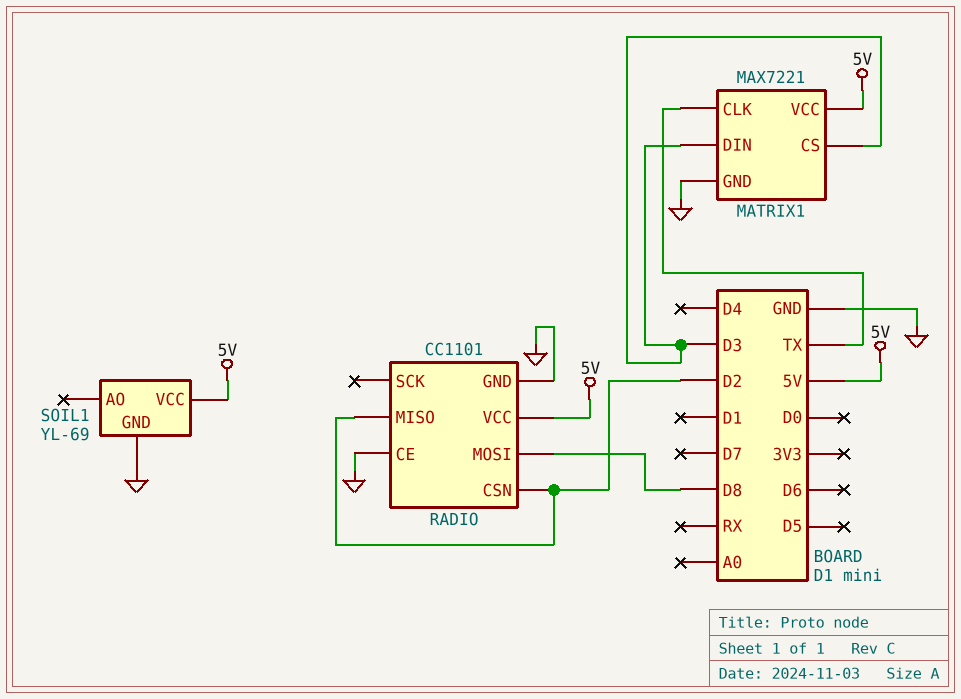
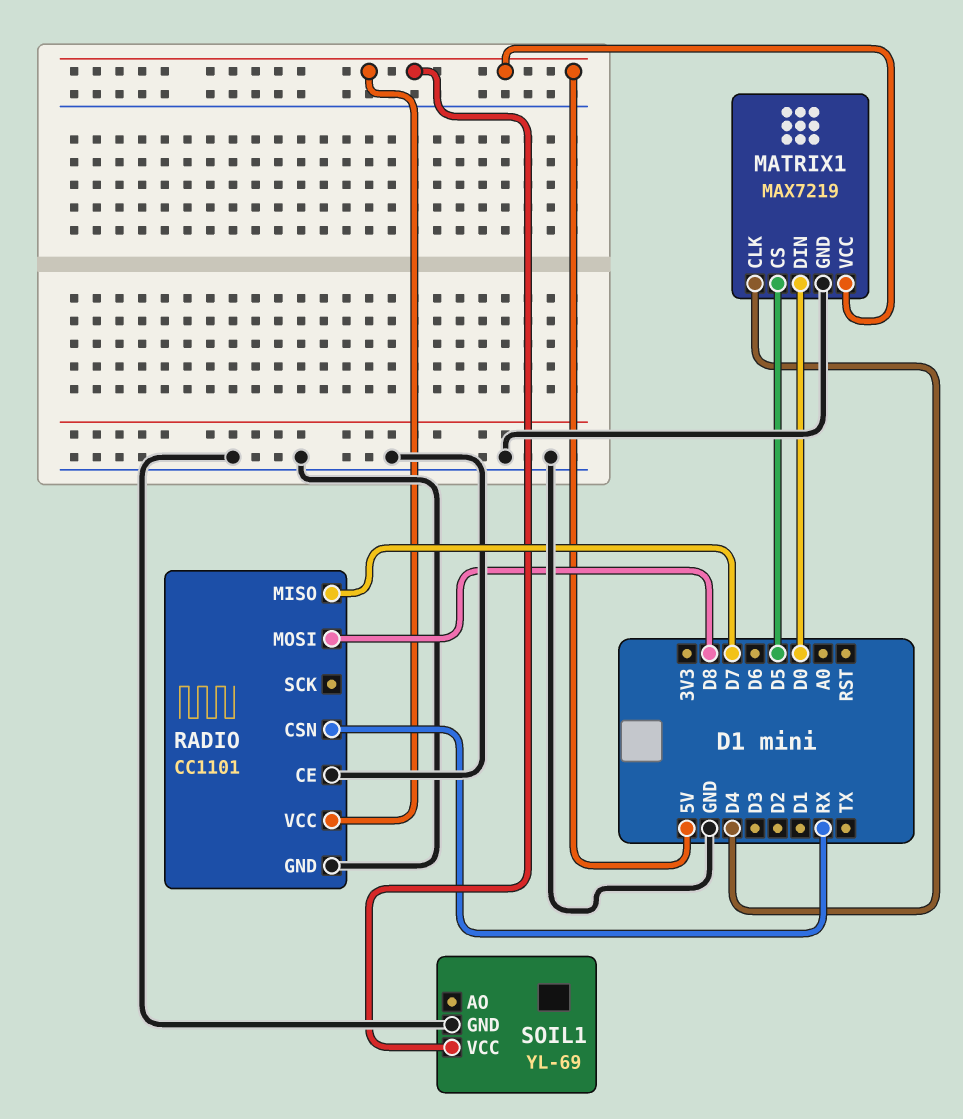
MATRIX1: MAX7221 -> MAX7219
MATRIX1 pin CLK: TX -> D4
MATRIX1 pin CS: D3 -> D5
MATRIX1 pin DIN: D3 -> D0
RADIO pin CSN: D2 -> RX
RADIO pin MISO: D2 -> D7

